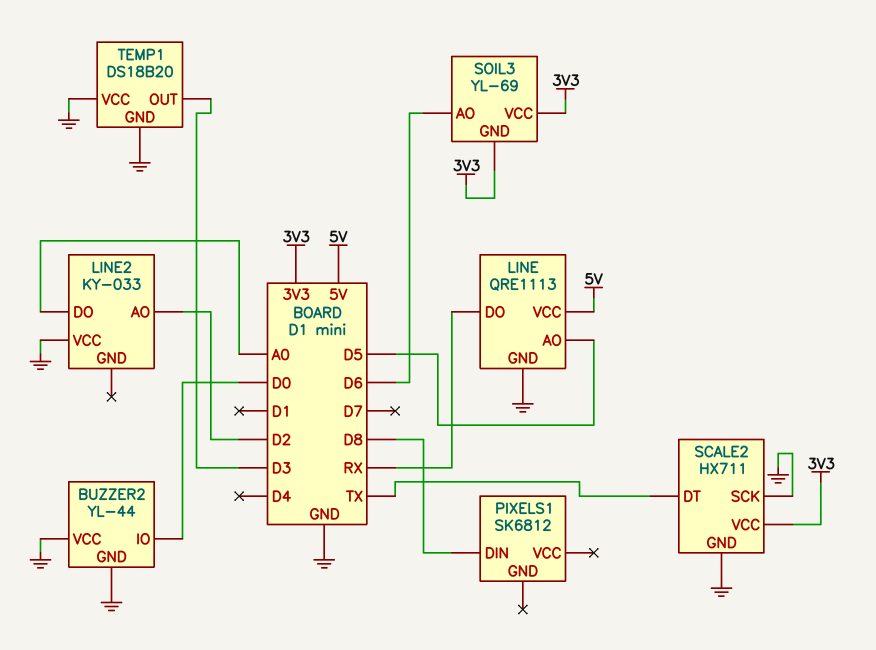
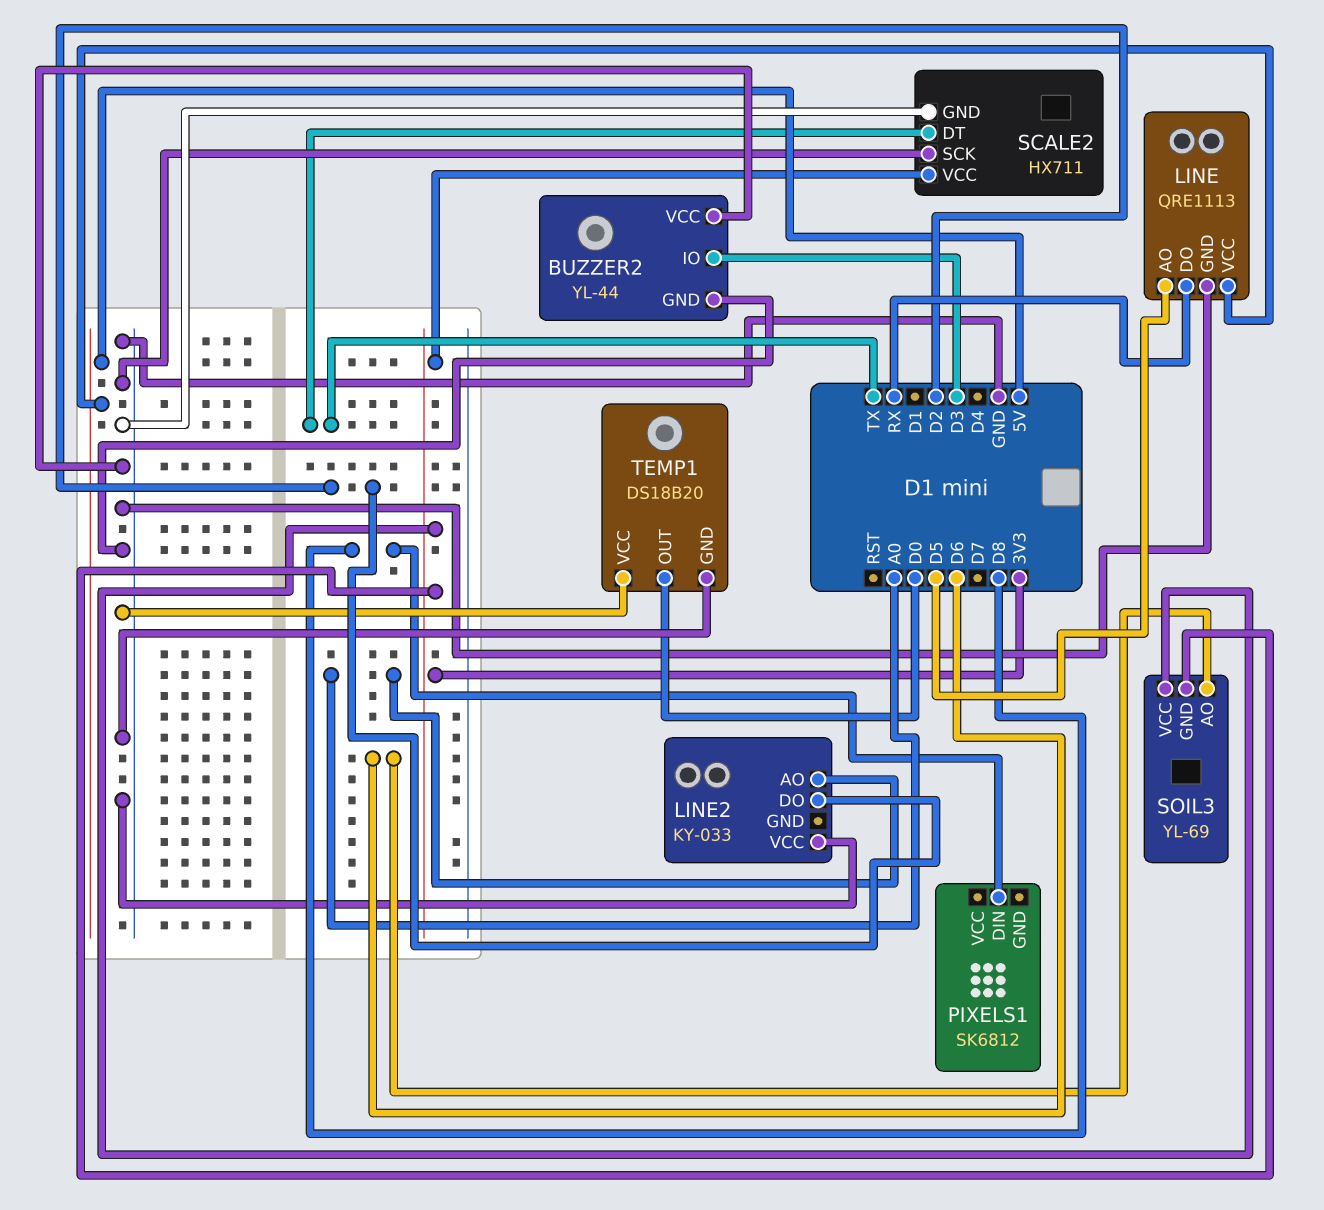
BUZZER2 pin IO: D0 -> D3
LINE2 pin AO: D2 -> A0
LINE2 pin DO: A0 -> D2
TEMP1 pin OUT: D3 -> D0

